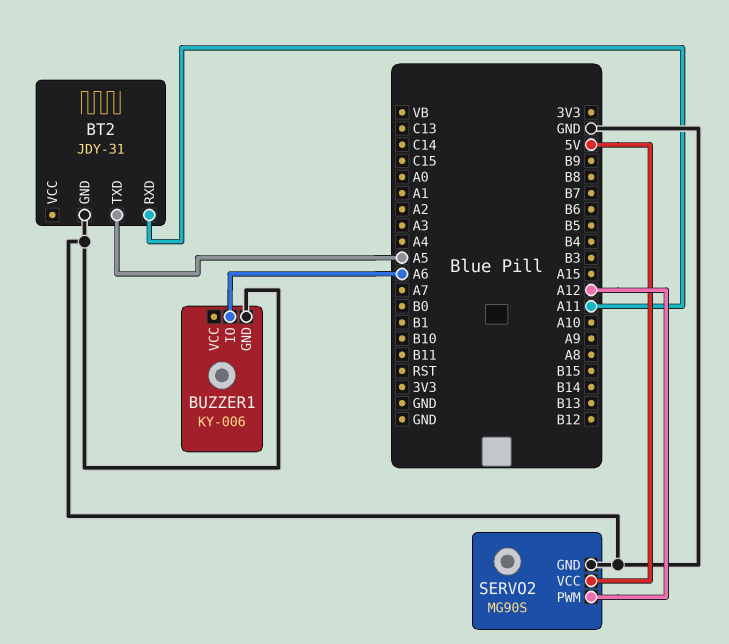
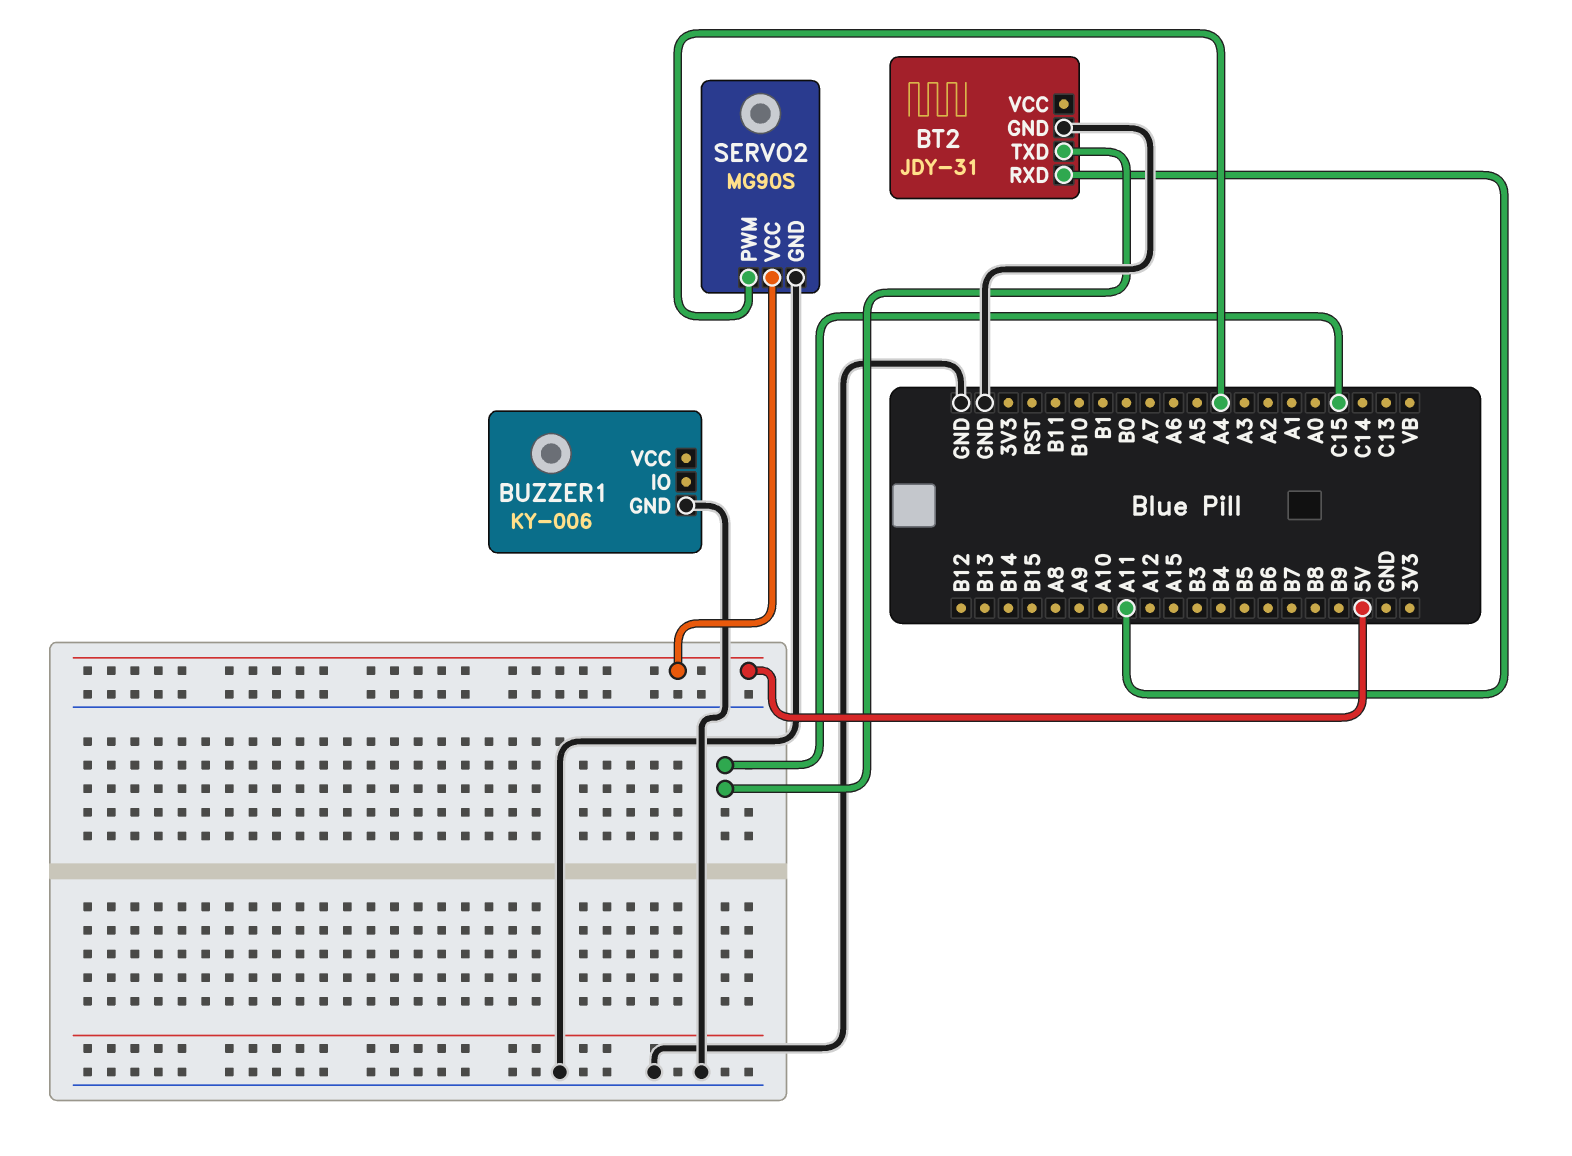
BT2 pin TXD: A5 -> C15
BUZZER1 pin IO: A6 -> none
SERVO2 pin PWM: A12 -> A4

